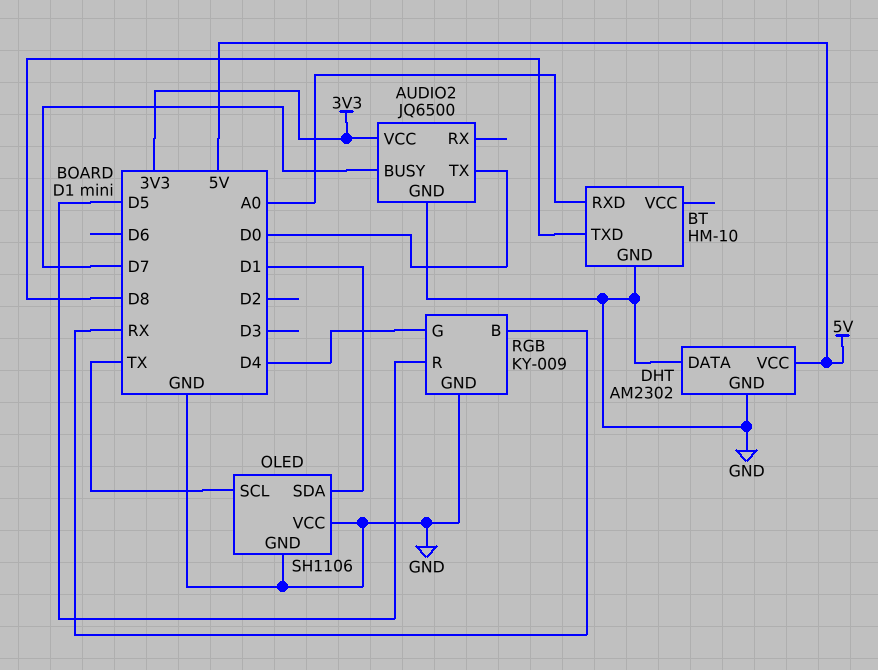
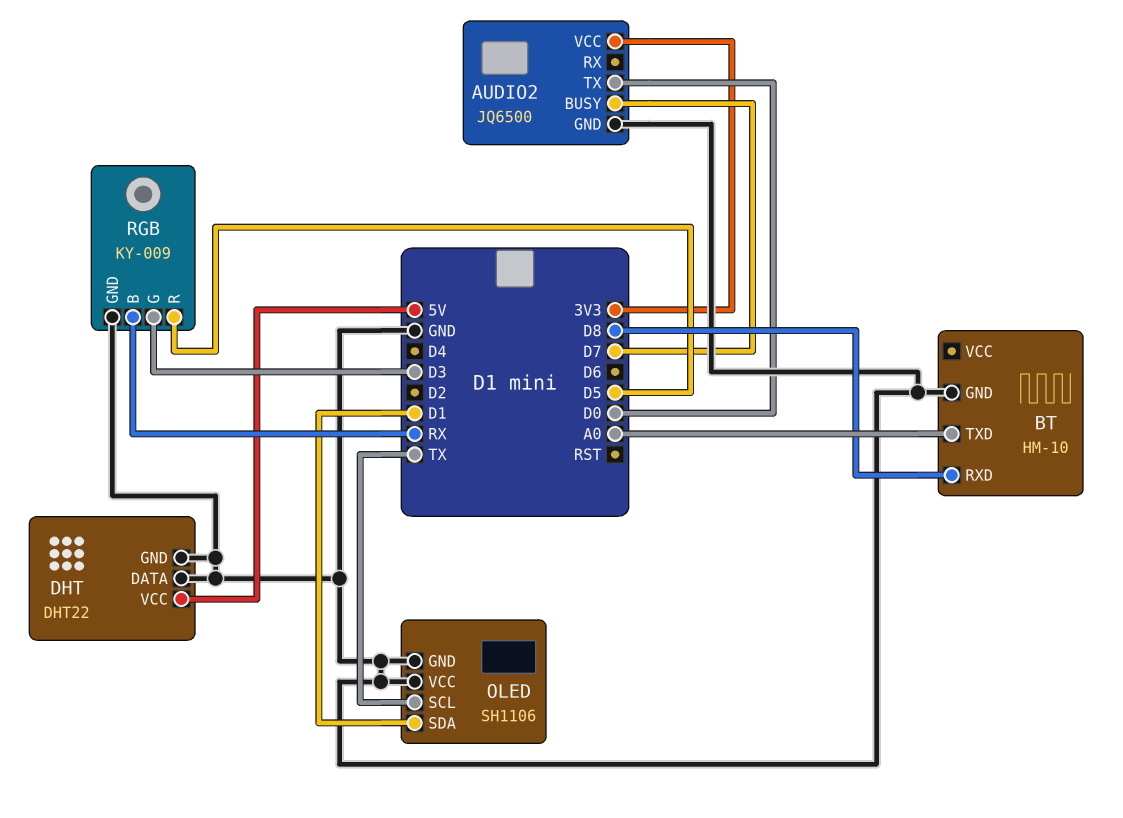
BT pin RXD: A0 -> D8
BT pin TXD: D8 -> A0
DHT: AM2302 -> DHT22
RGB pin G: D4 -> D3

